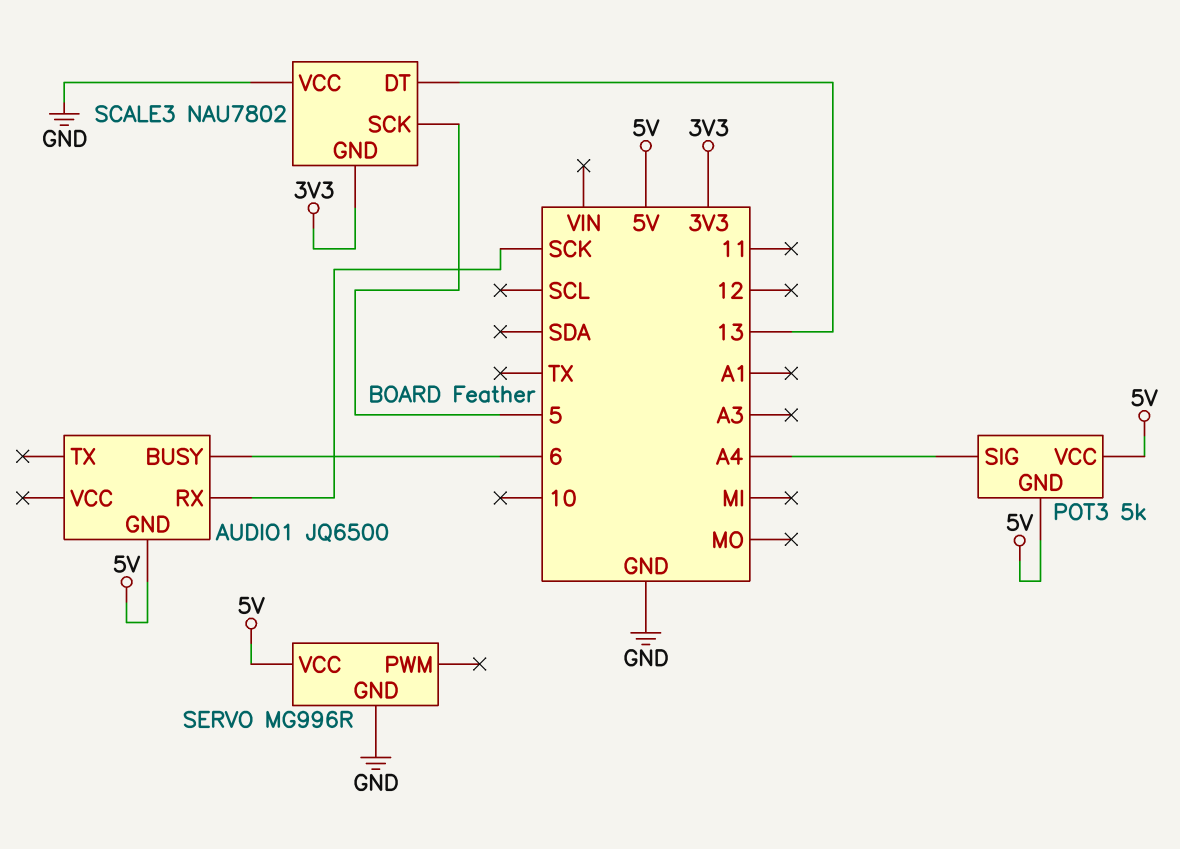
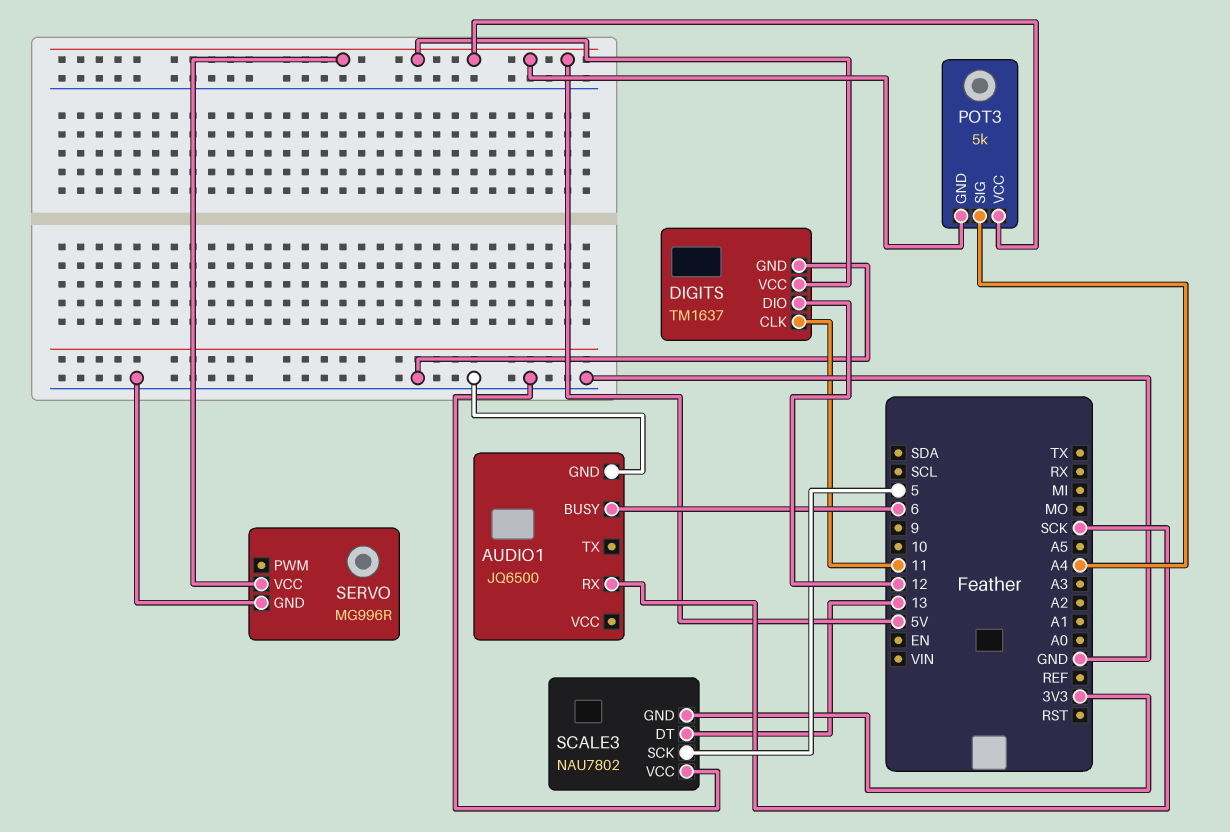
AUDIO1 pin GND: 5V -> GND
DIGITS: none -> TM1637
DIGITS pin CLK: none -> 11
DIGITS pin DIO: none -> 12
DIGITS pin GND: none -> GND
DIGITS pin VCC: none -> 5V

